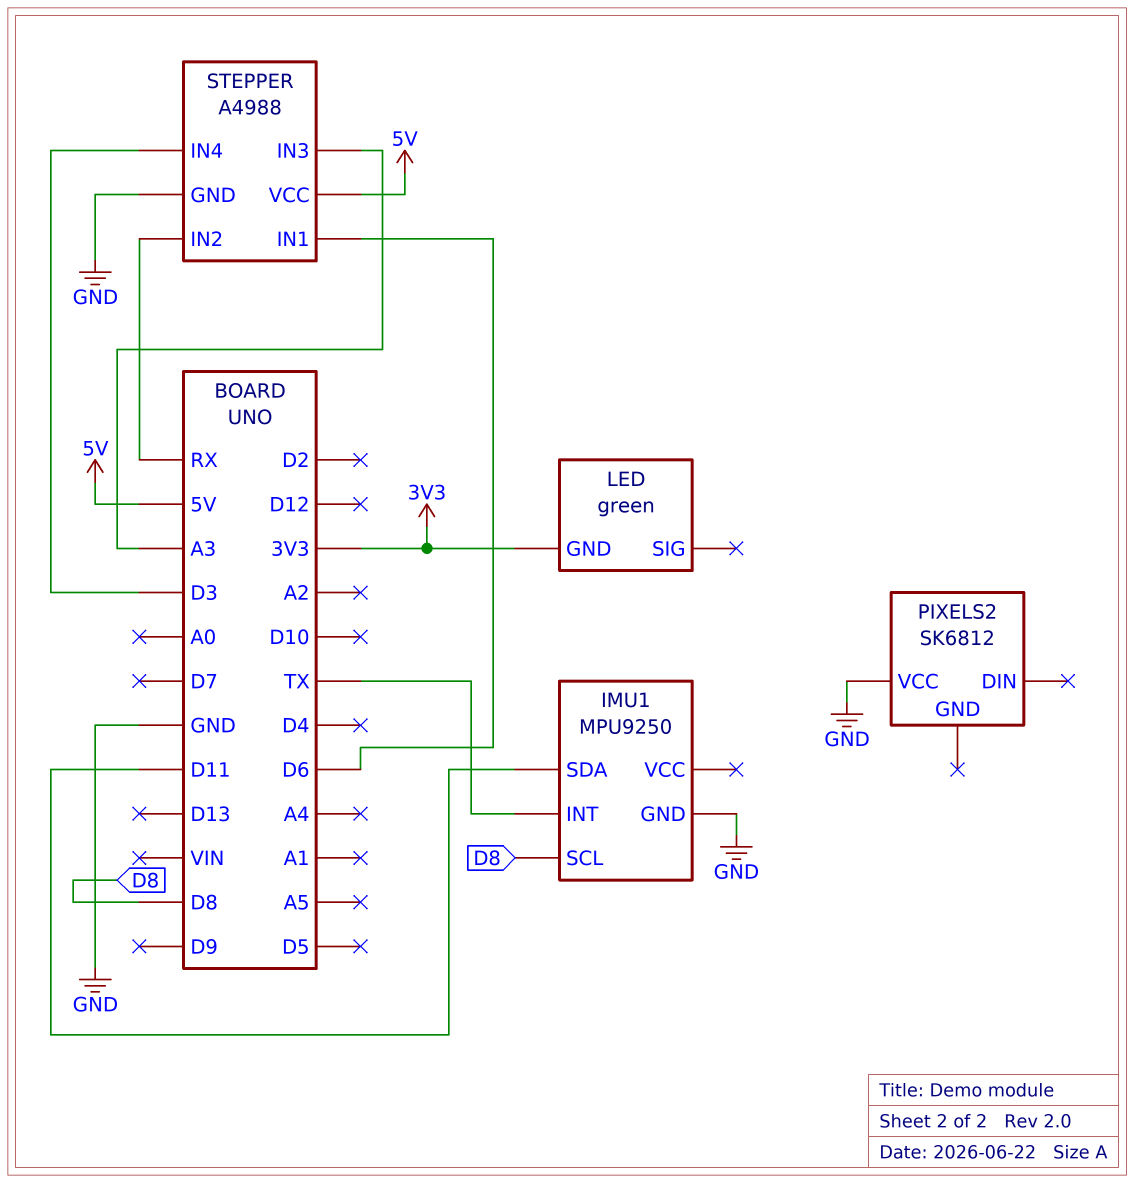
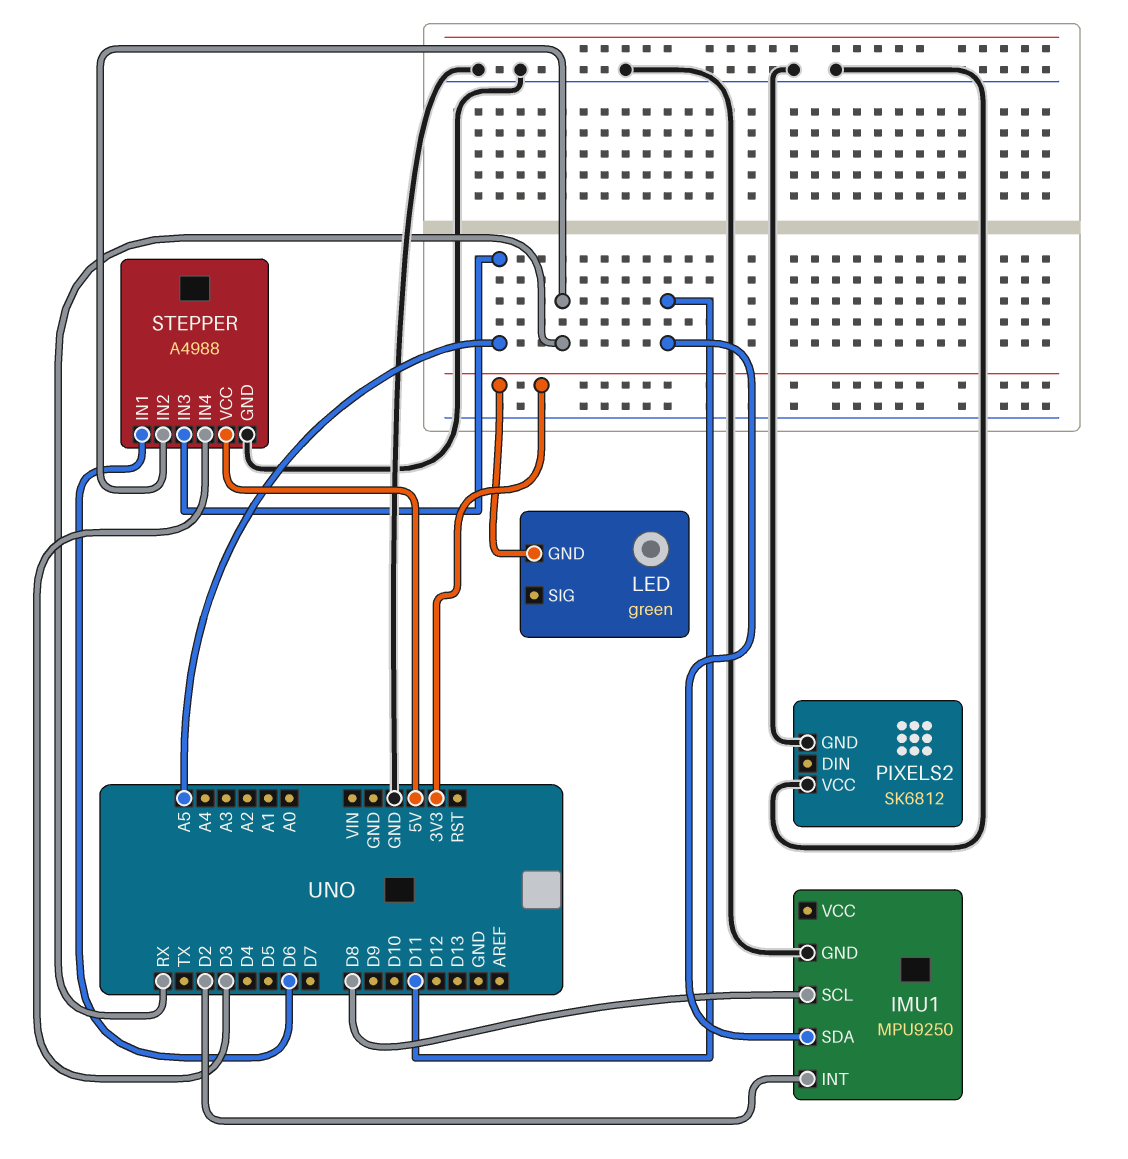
IMU1 pin INT: TX -> D2
PIXELS2 pin GND: none -> GND
STEPPER pin IN3: A3 -> A5

